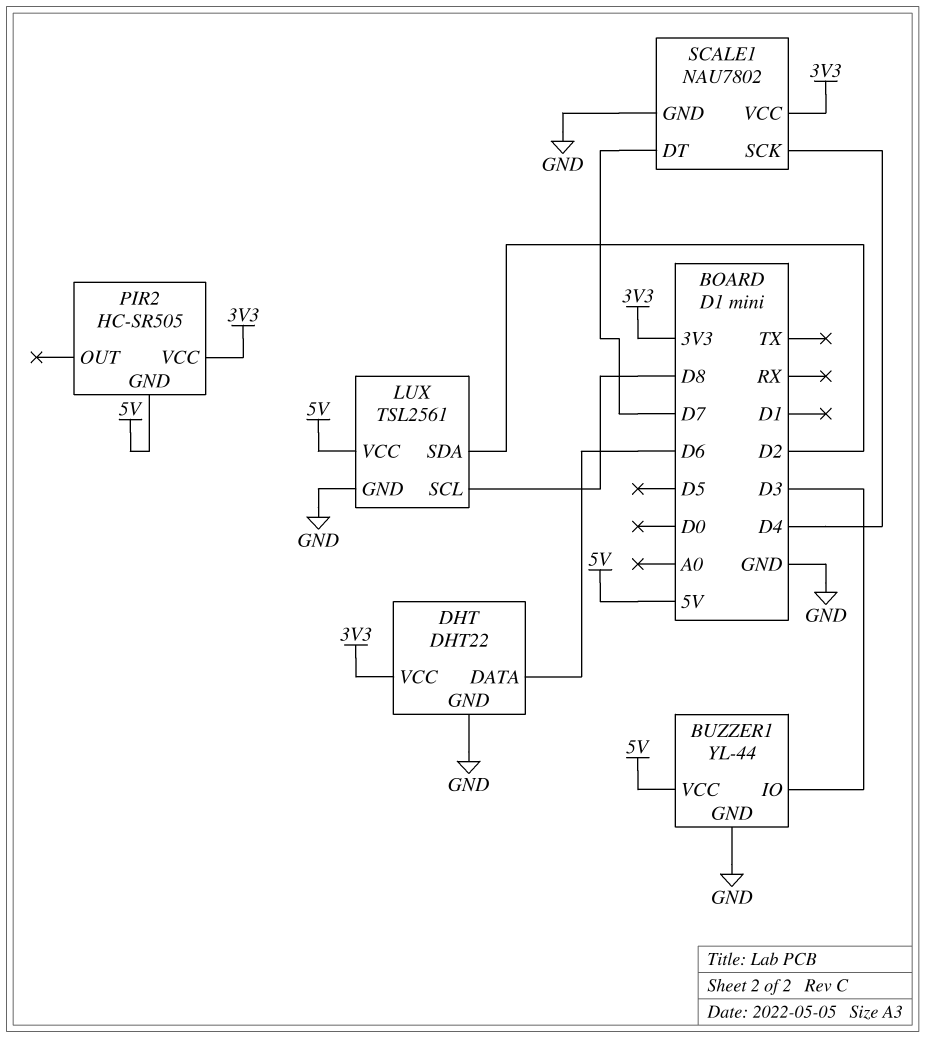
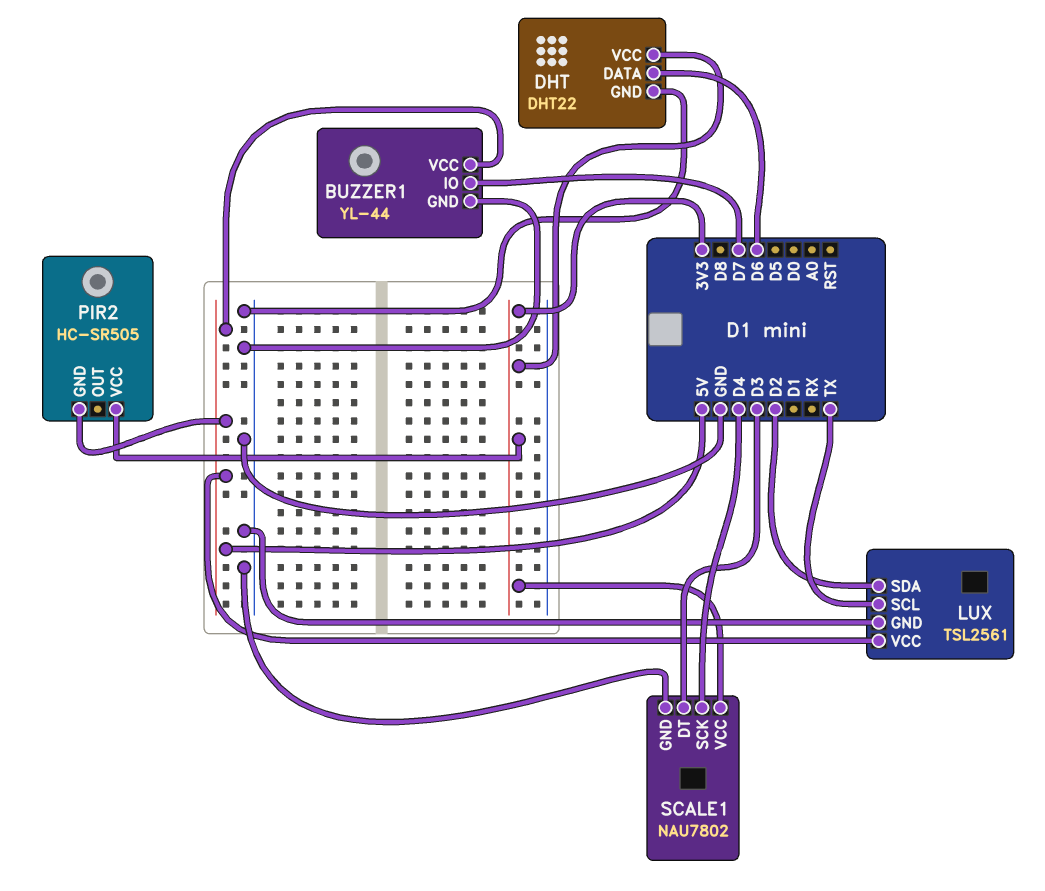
BUZZER1 pin IO: D3 -> D7
LUX pin SCL: D8 -> TX
SCALE1 pin DT: D7 -> D3

